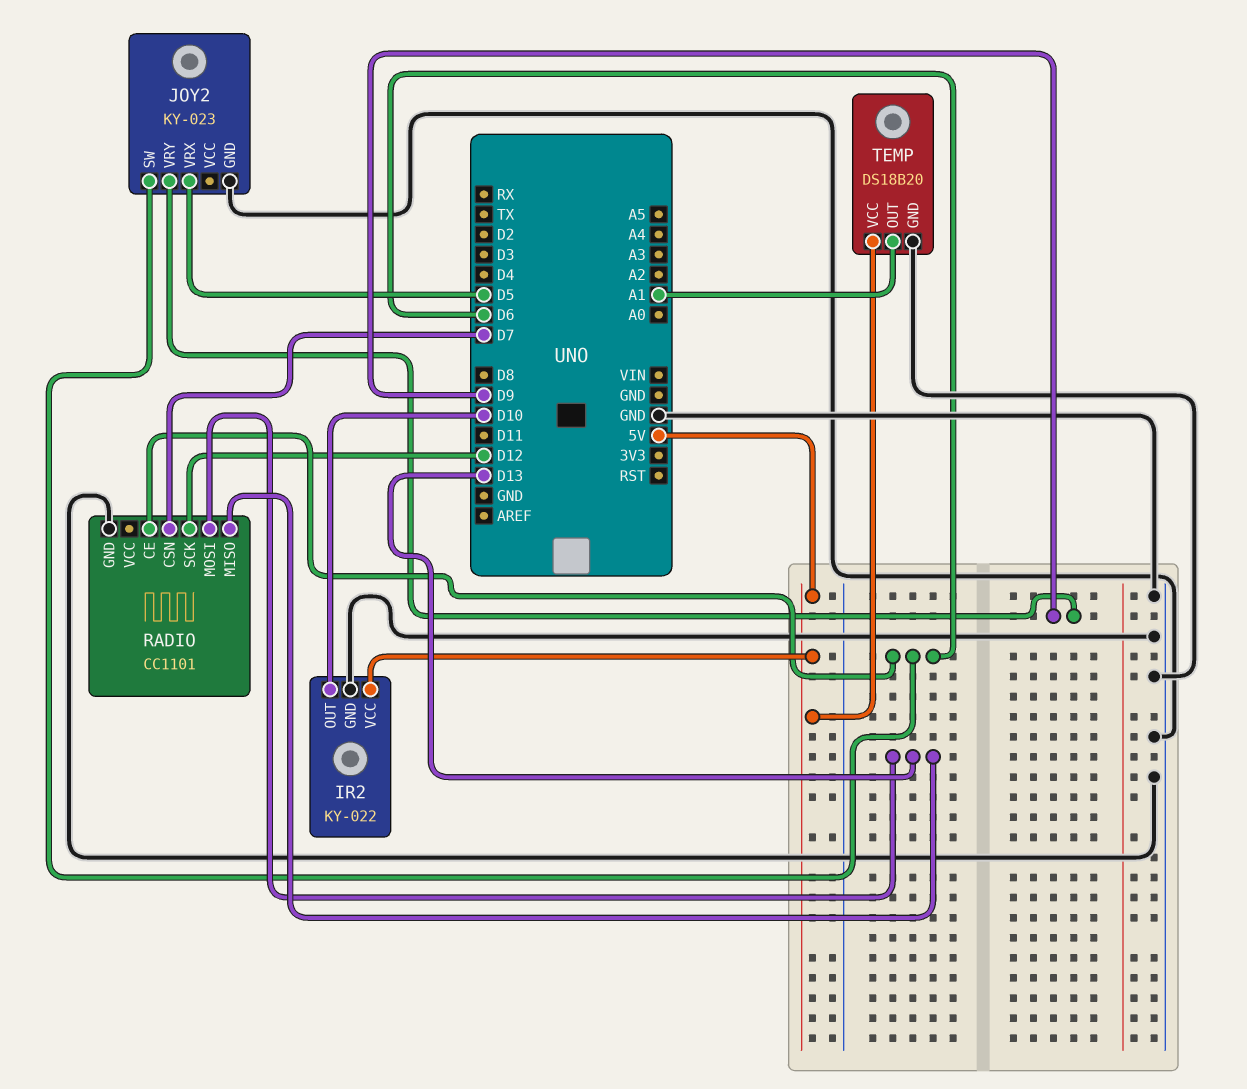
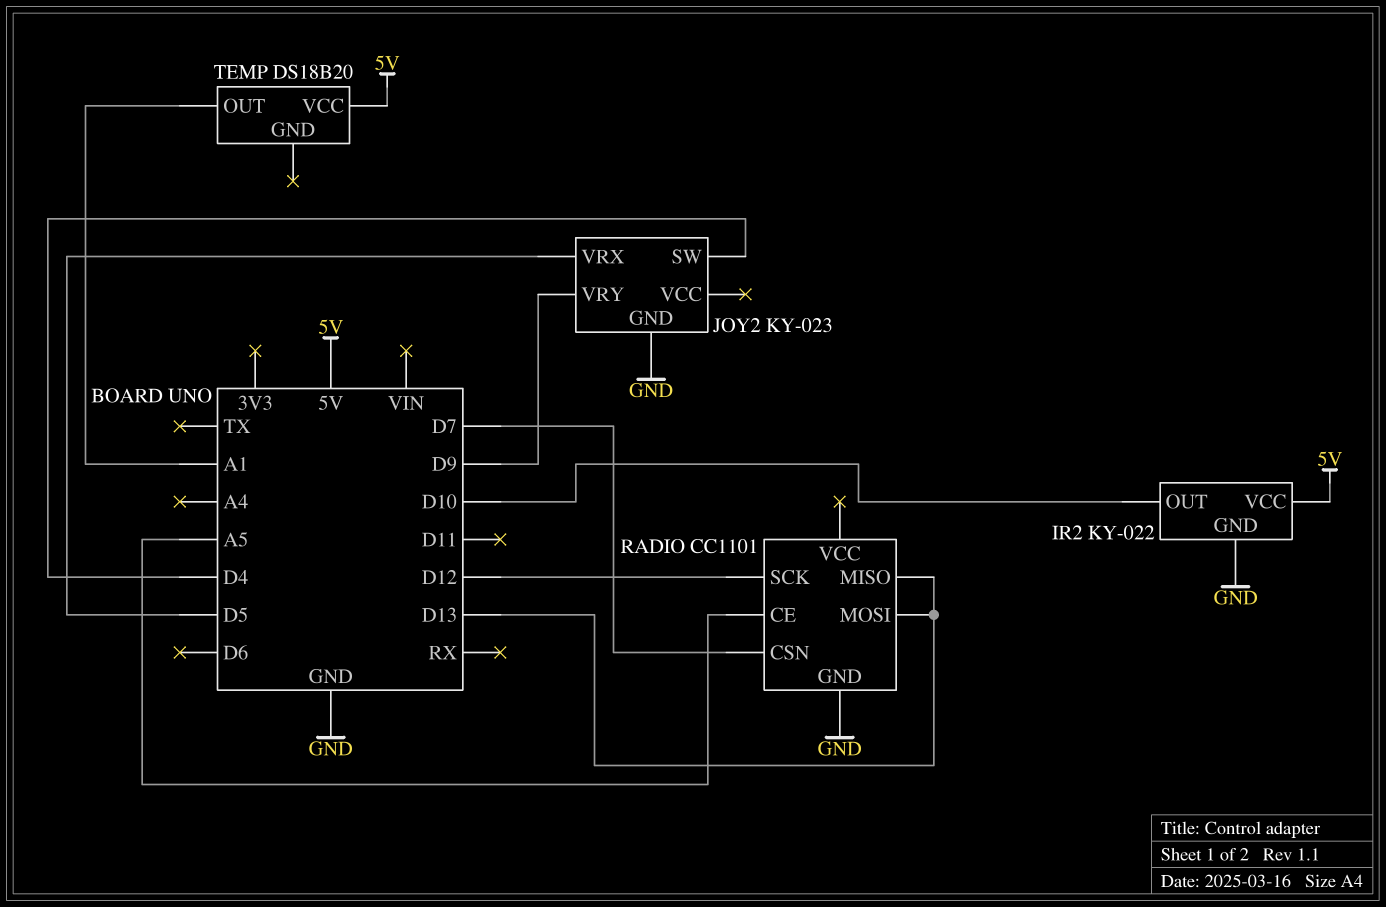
JOY2 pin SW: D6 -> D4
RADIO pin CE: D6 -> A5
TEMP pin GND: GND -> none

